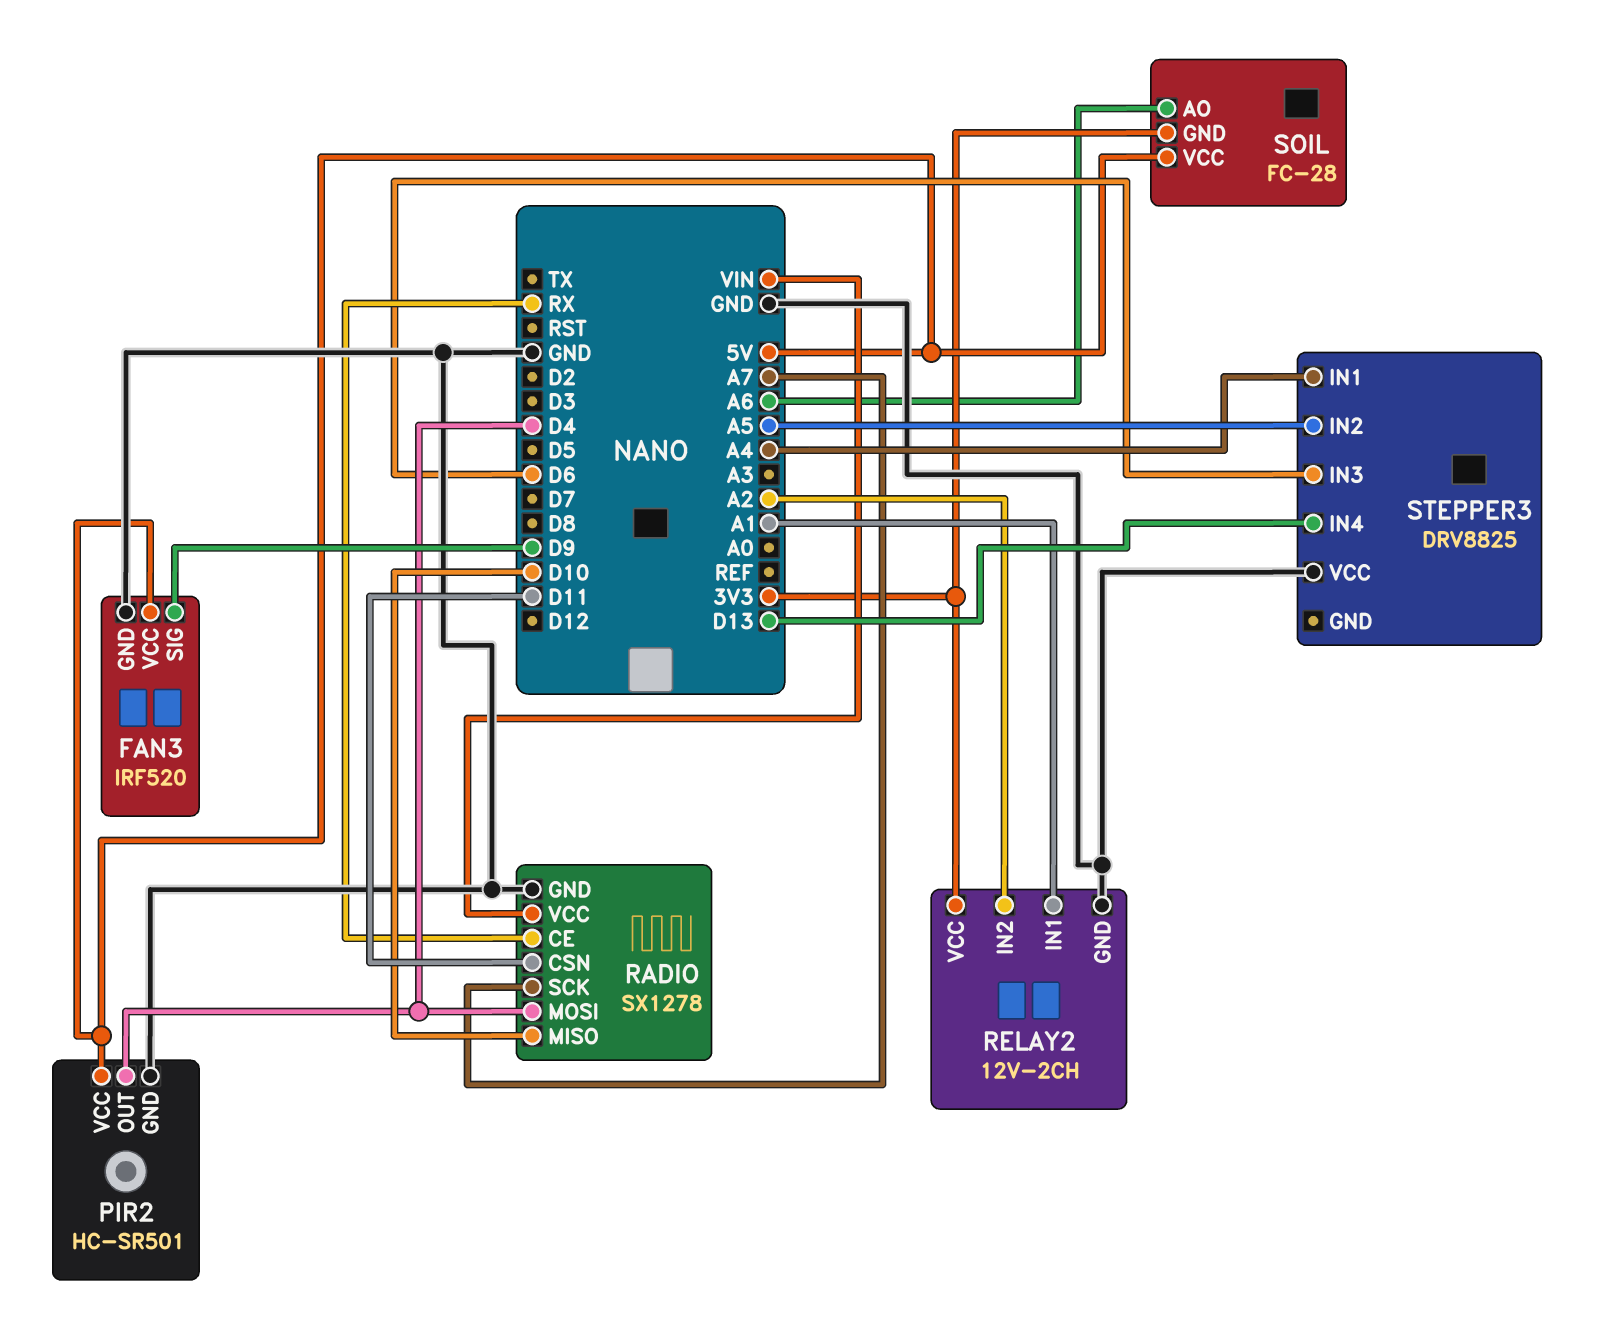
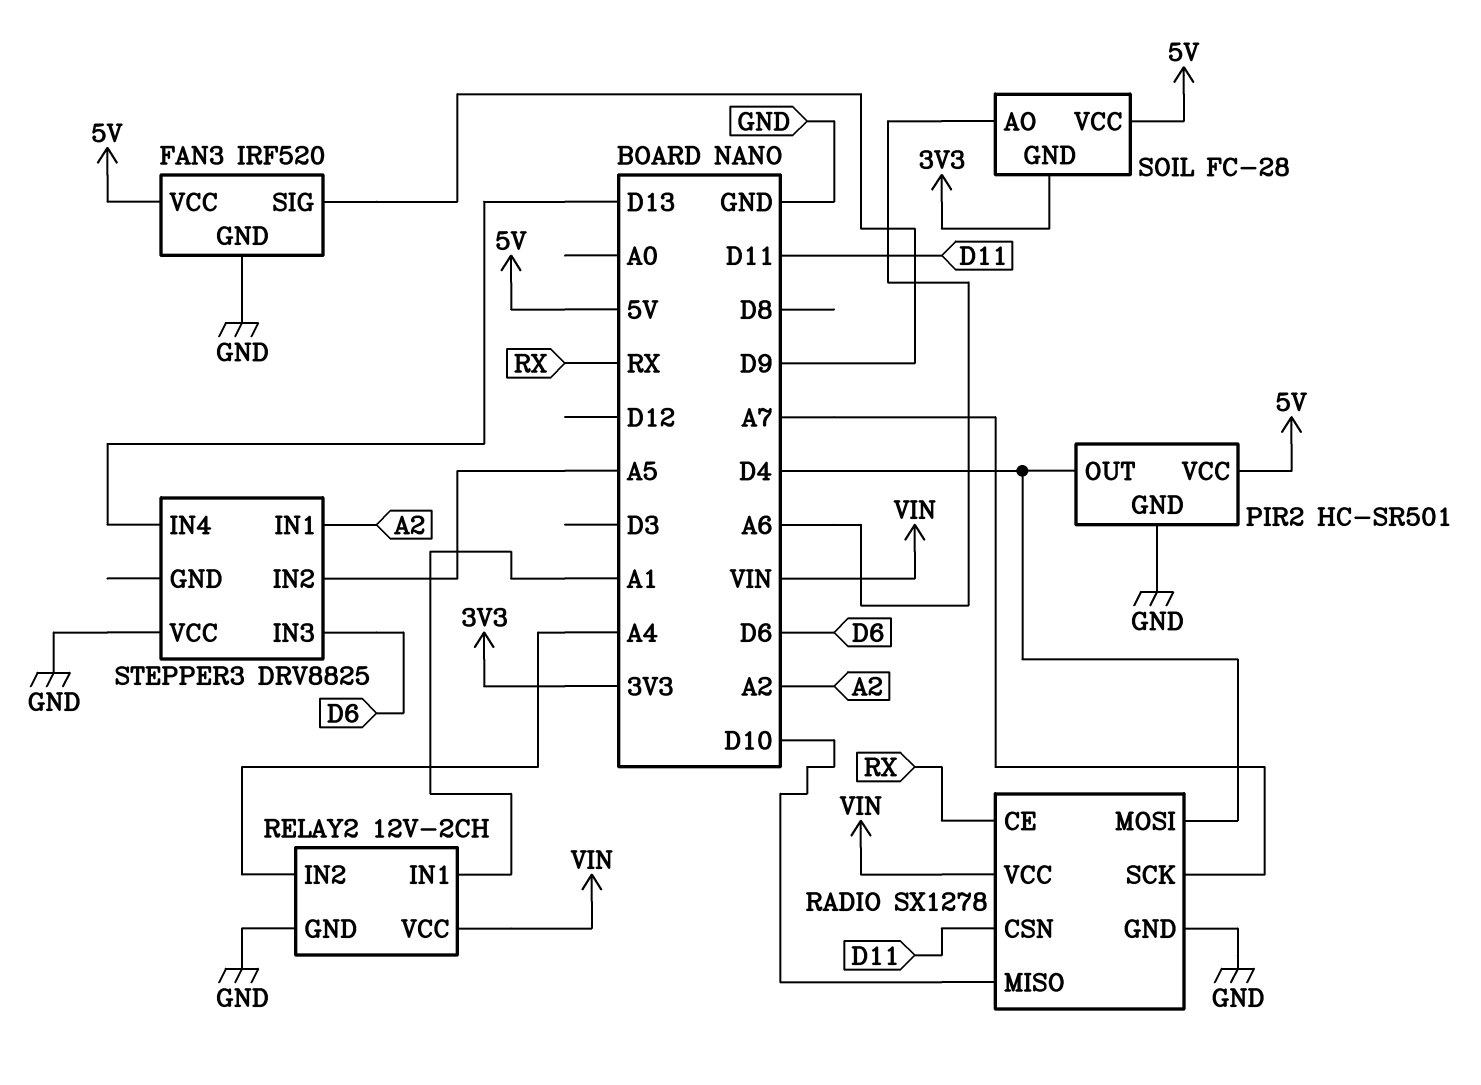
RELAY2 pin IN2: A2 -> A4
RELAY2 pin VCC: 3V3 -> VIN
STEPPER3 pin IN1: A4 -> A2

